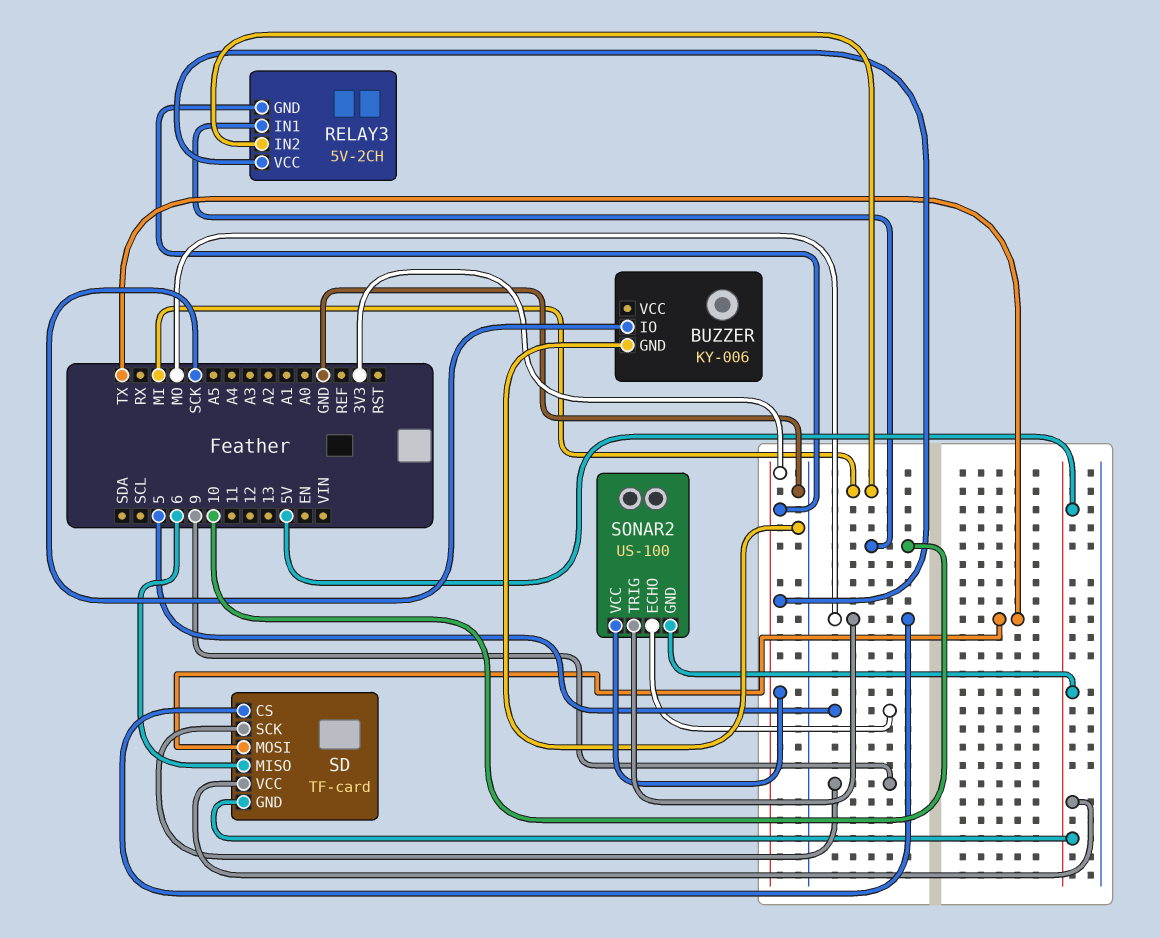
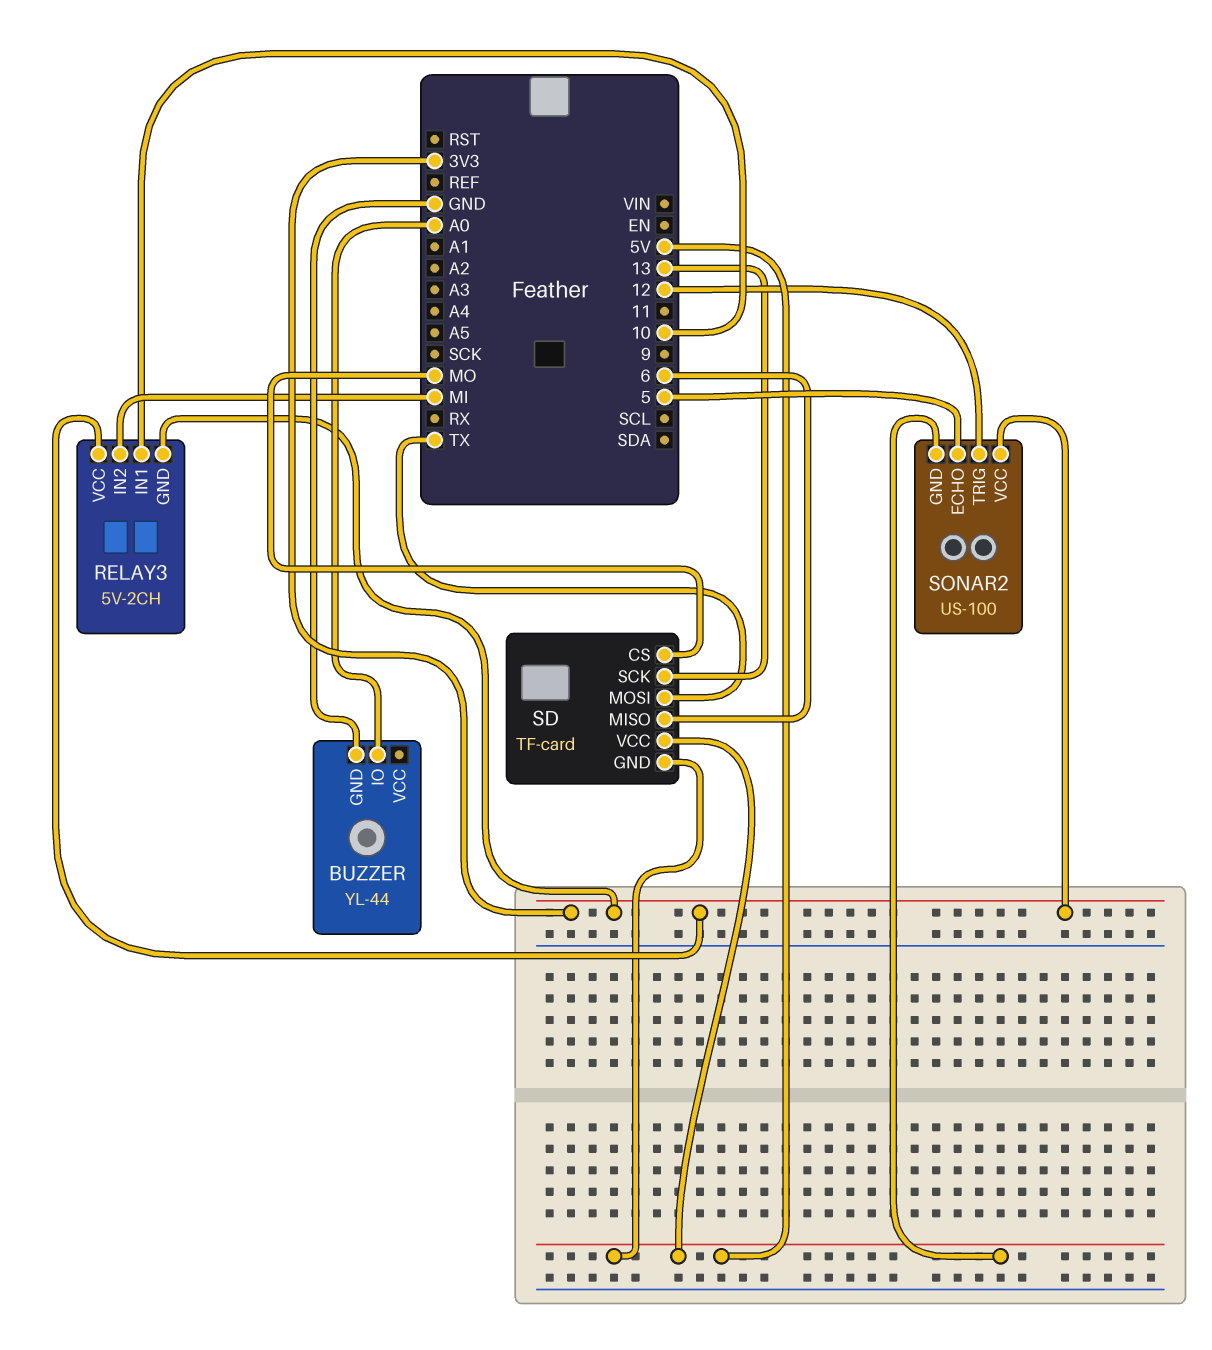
BUZZER: KY-006 -> YL-44
BUZZER pin IO: SCK -> A0
SD pin SCK: 9 -> 13
SONAR2 pin TRIG: MO -> 12

